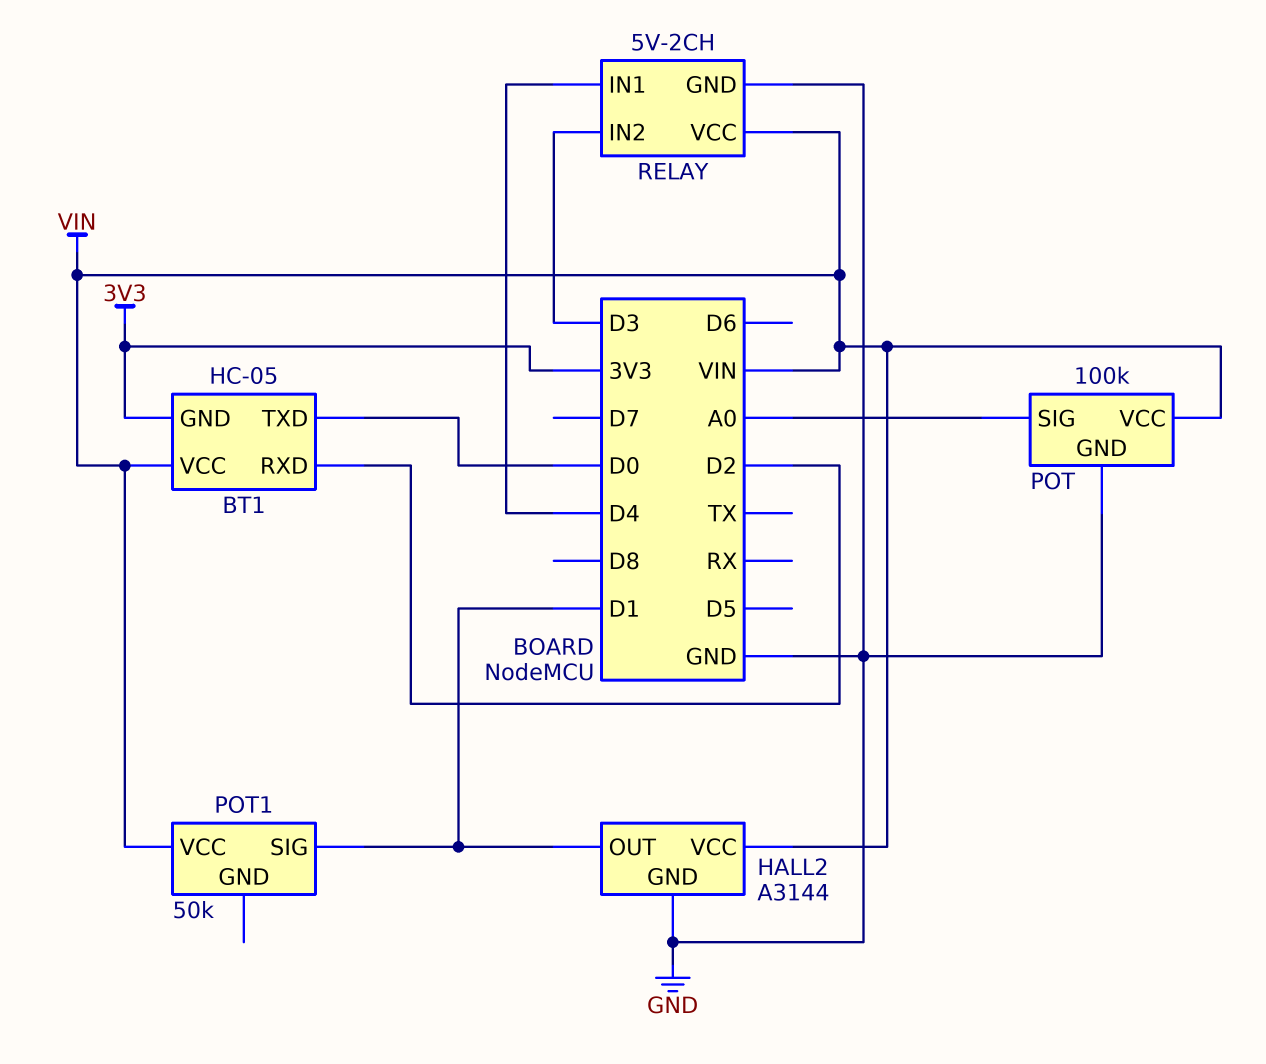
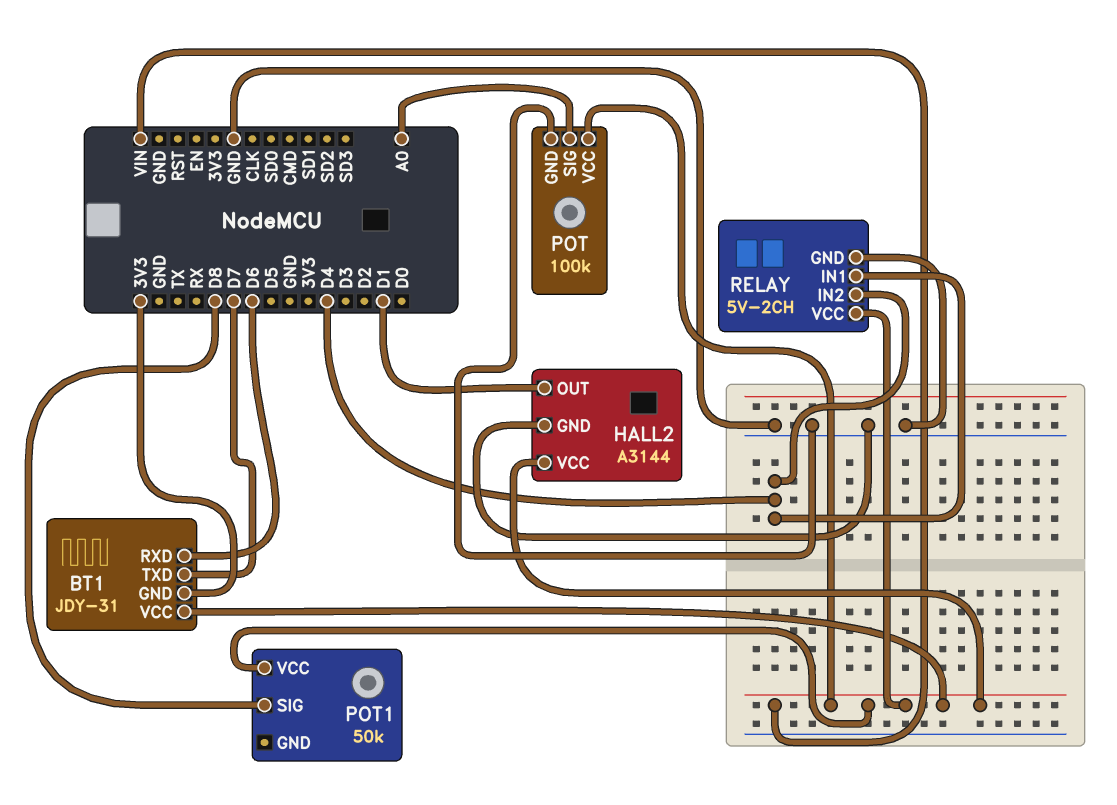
BT1: HC-05 -> JDY-31
BT1 pin RXD: D2 -> D6
BT1 pin TXD: D0 -> D7
POT1 pin SIG: D1 -> D8
RELAY pin IN2: D3 -> D4

